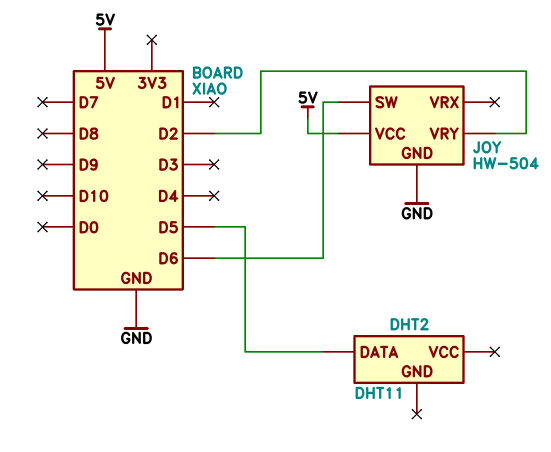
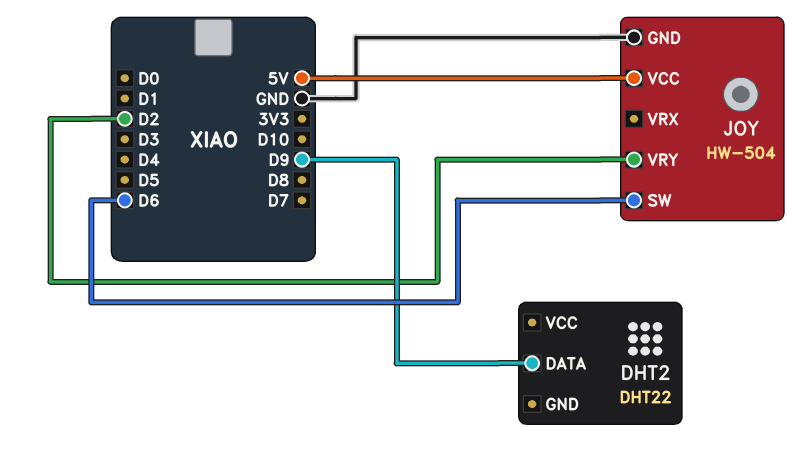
DHT2: DHT11 -> DHT22
DHT2 pin DATA: D5 -> D9

